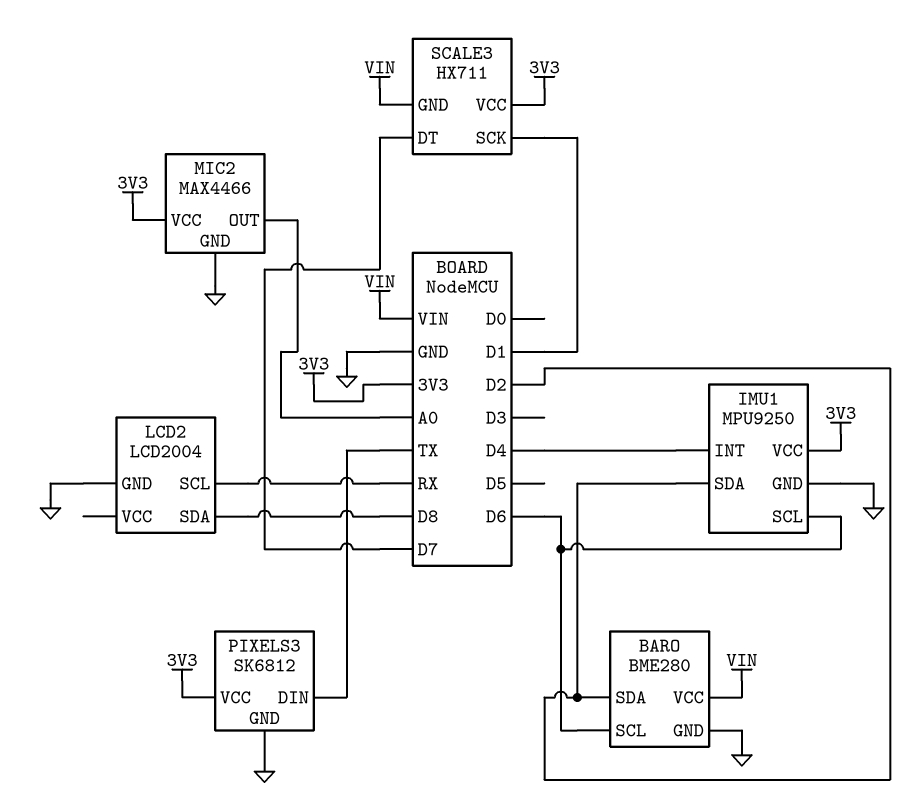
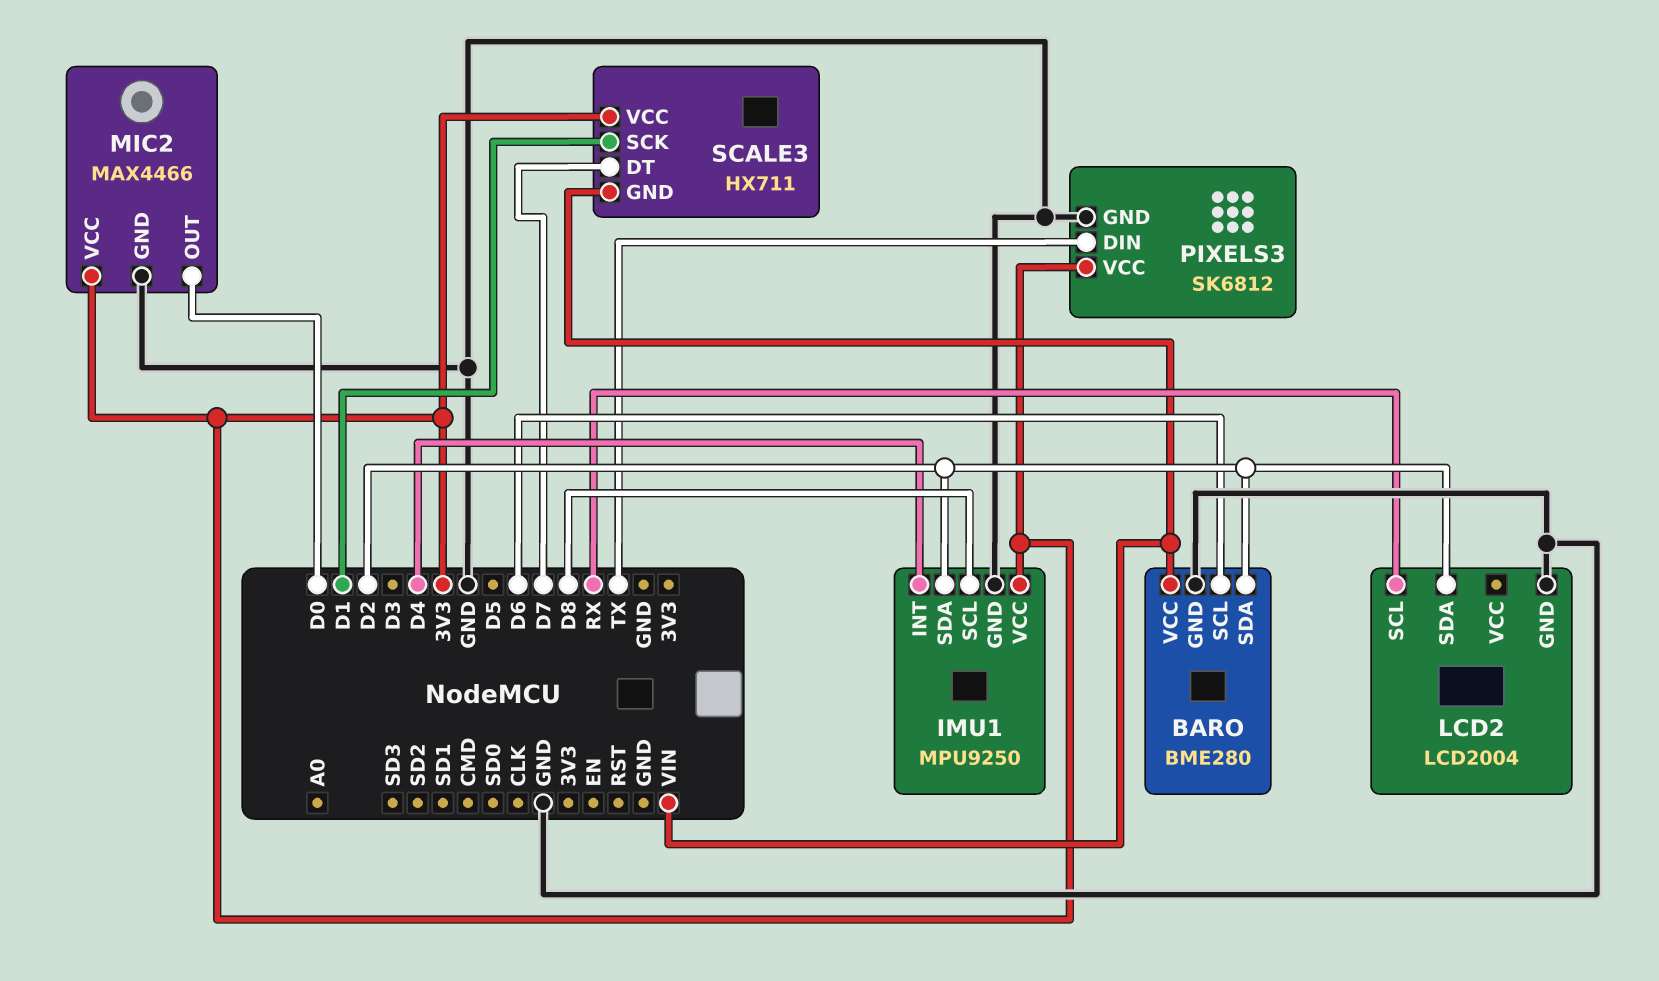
IMU1 pin SCL: D6 -> D8
LCD2 pin SDA: D8 -> D2
MIC2 pin OUT: A0 -> D0

